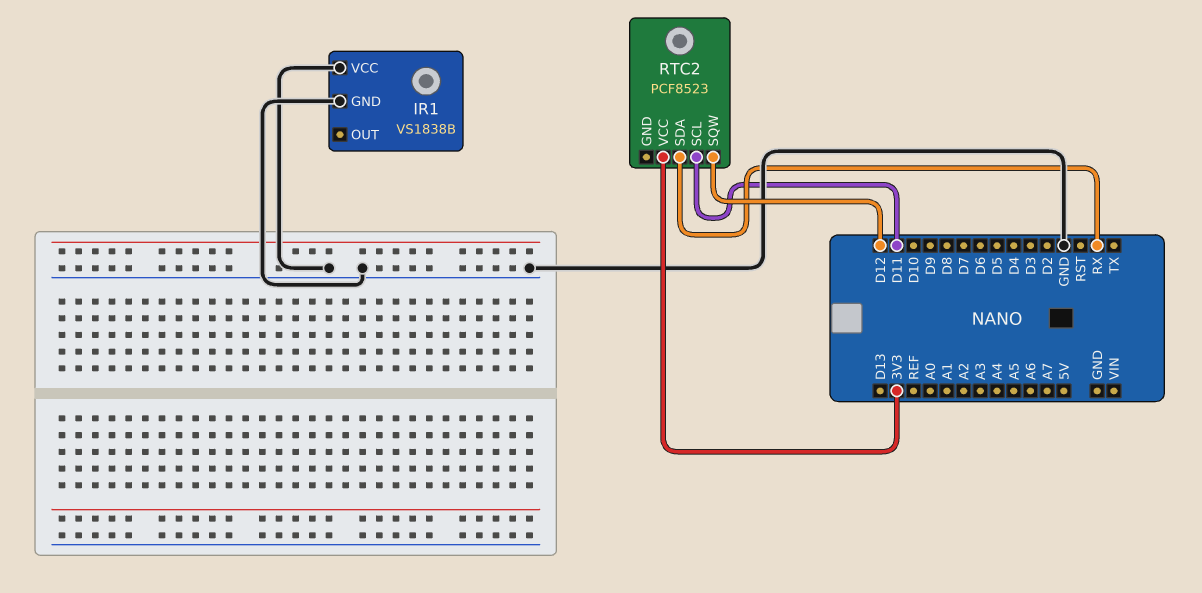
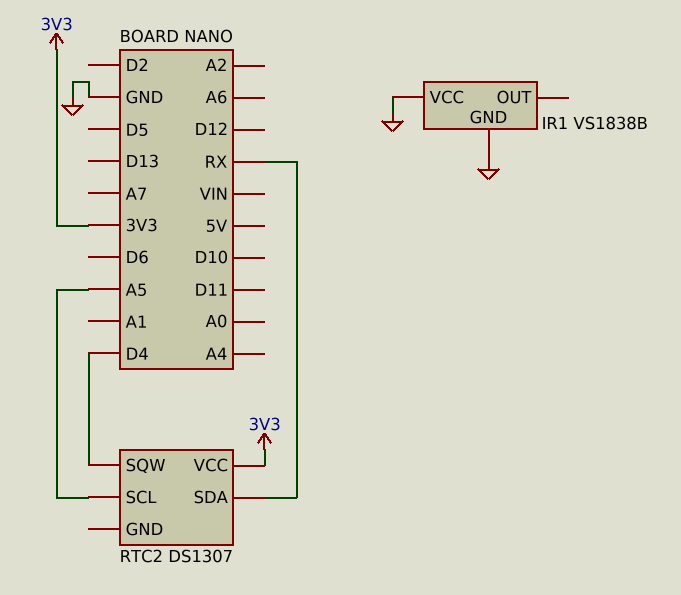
RTC2: PCF8523 -> DS1307
RTC2 pin SCL: D11 -> A5
RTC2 pin SQW: D12 -> D4

